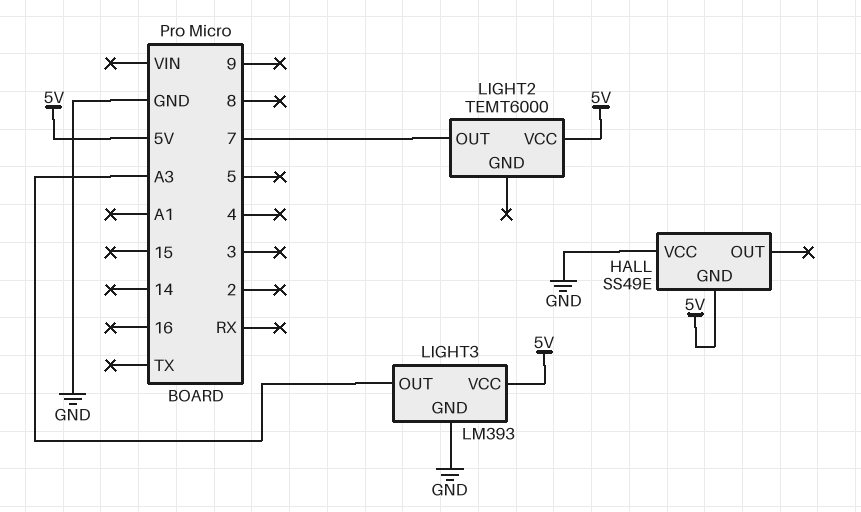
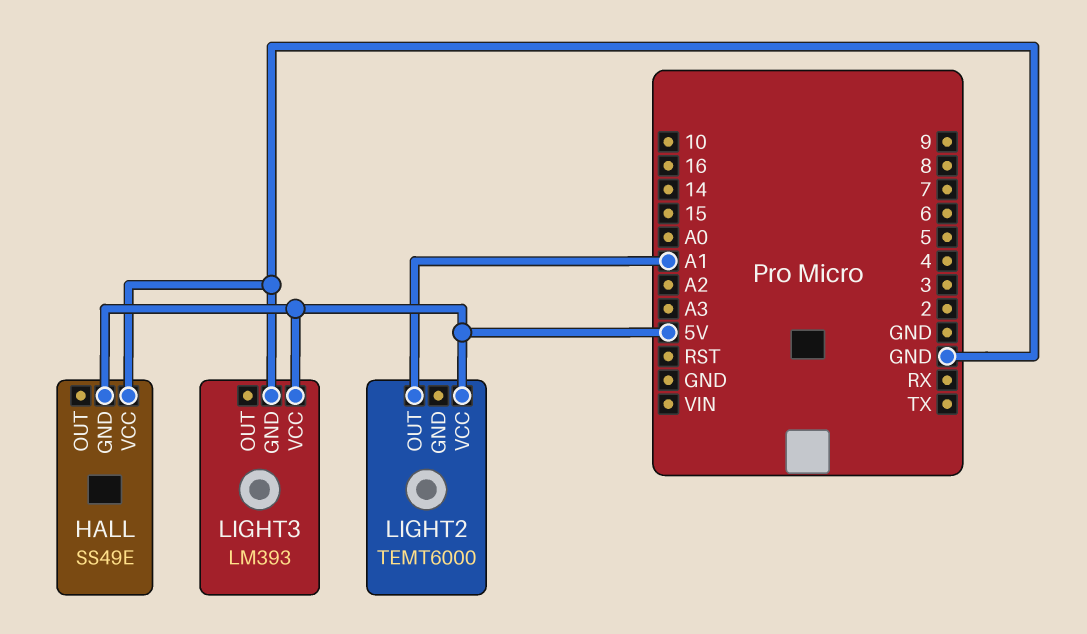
LIGHT2 pin OUT: 7 -> A1
LIGHT3 pin OUT: A3 -> none

